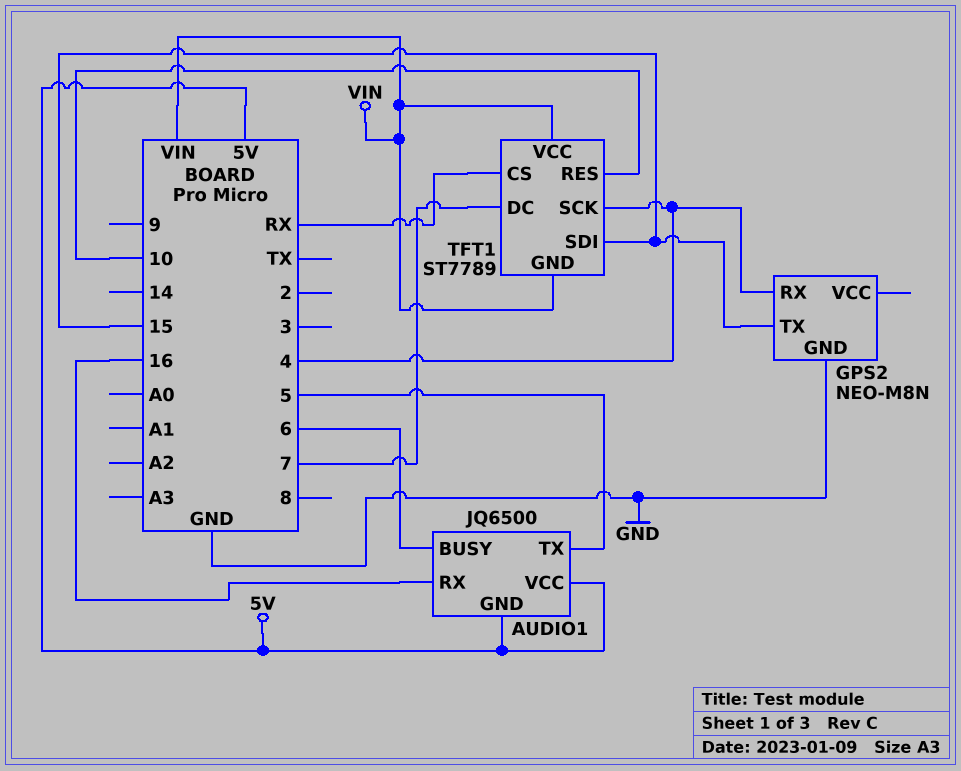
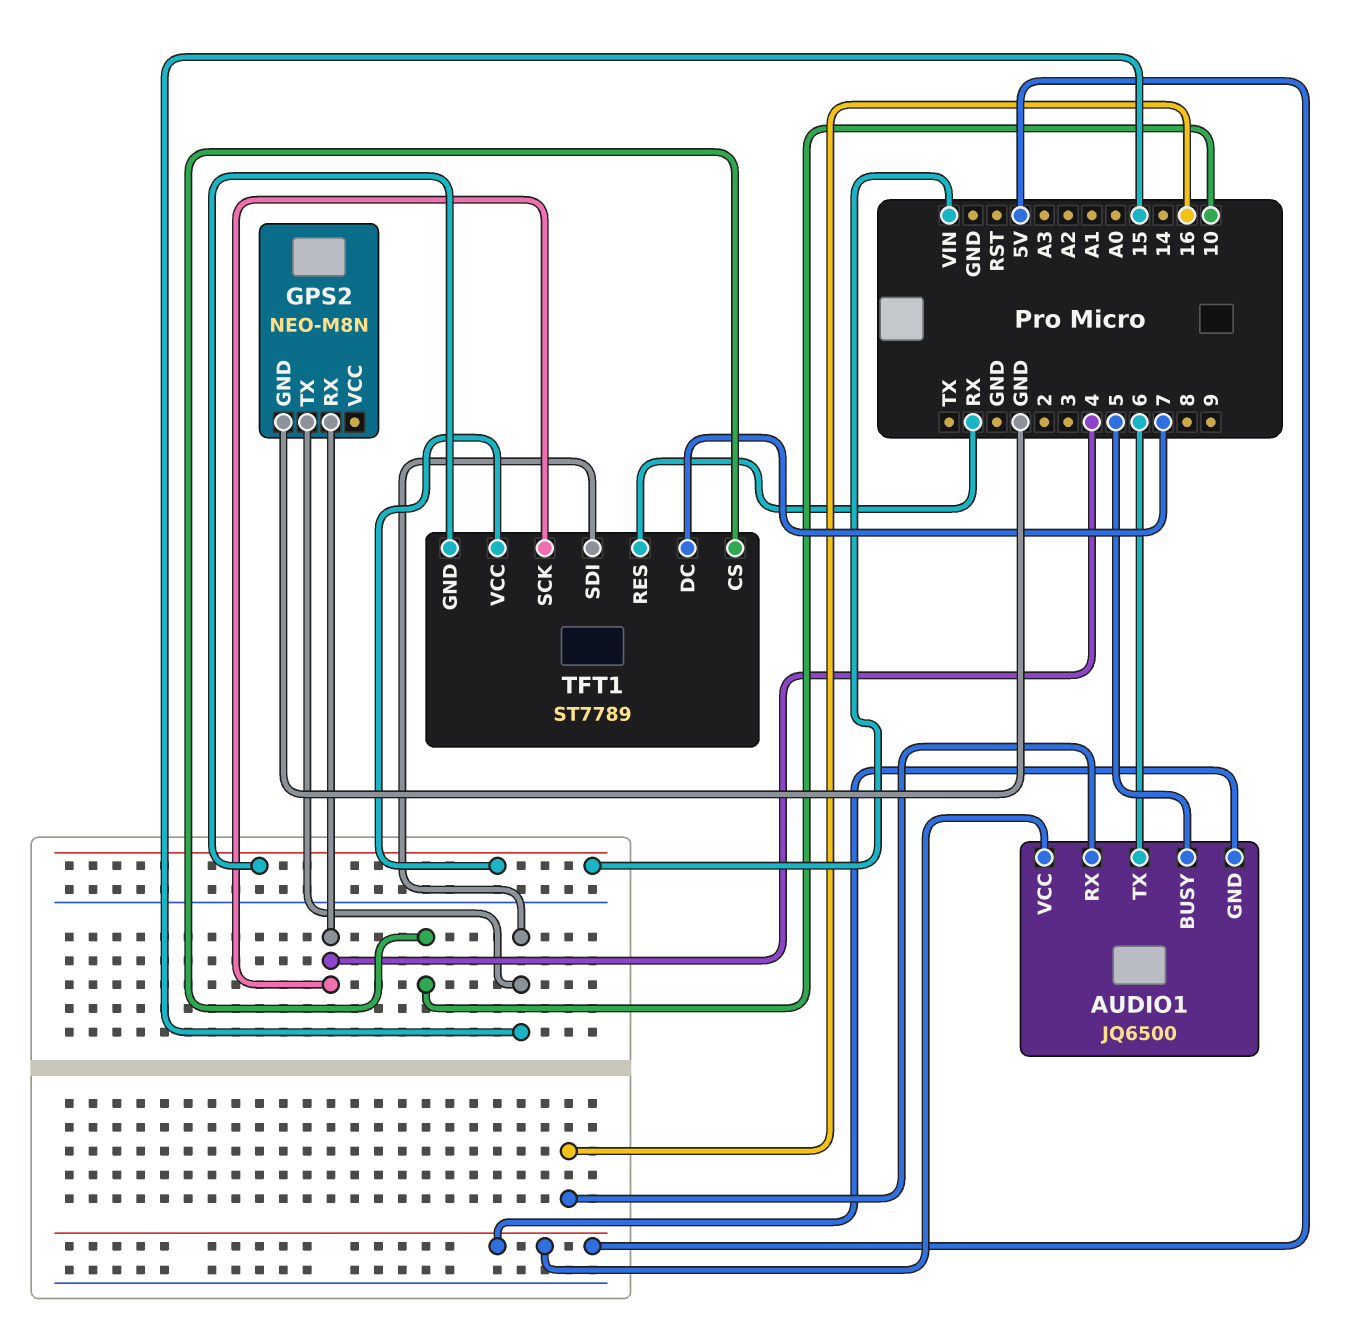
AUDIO1 pin BUSY: 6 -> 5
AUDIO1 pin TX: 5 -> 6
TFT1 pin CS: RX -> 10
TFT1 pin RES: 10 -> RX

